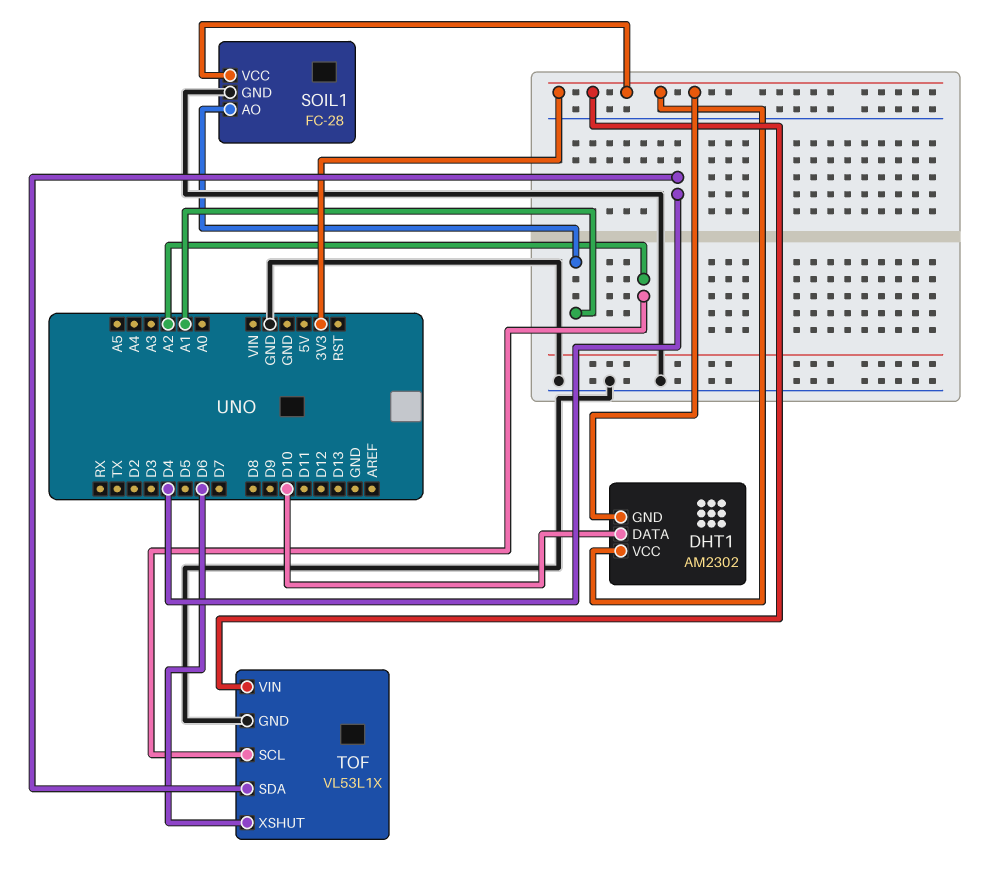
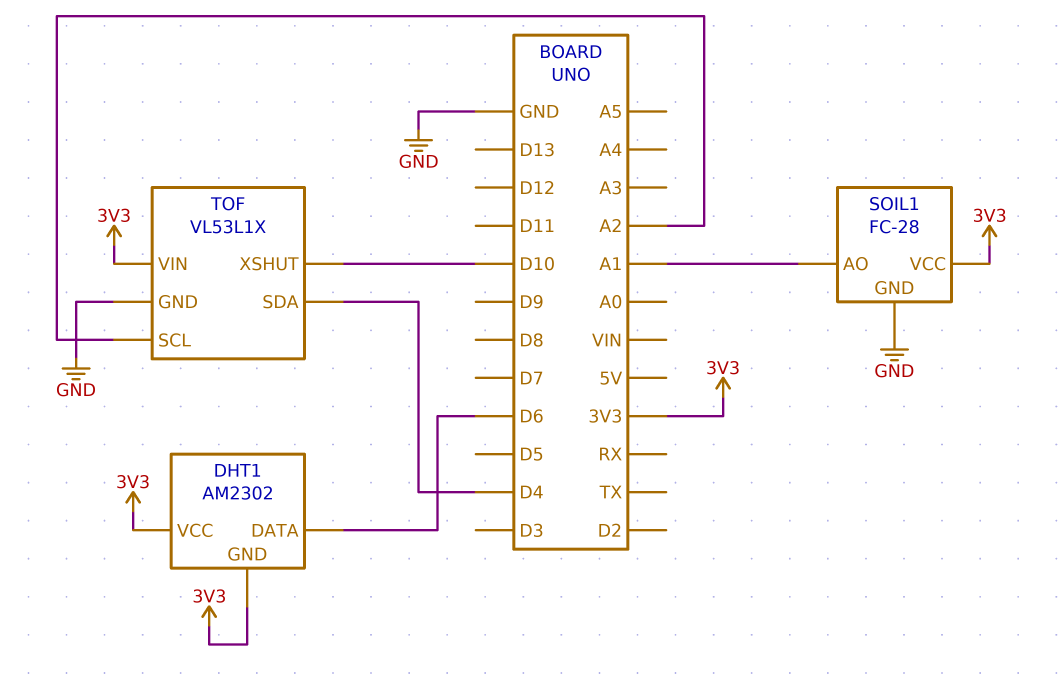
DHT1 pin DATA: D10 -> D6
TOF pin XSHUT: D6 -> D10

